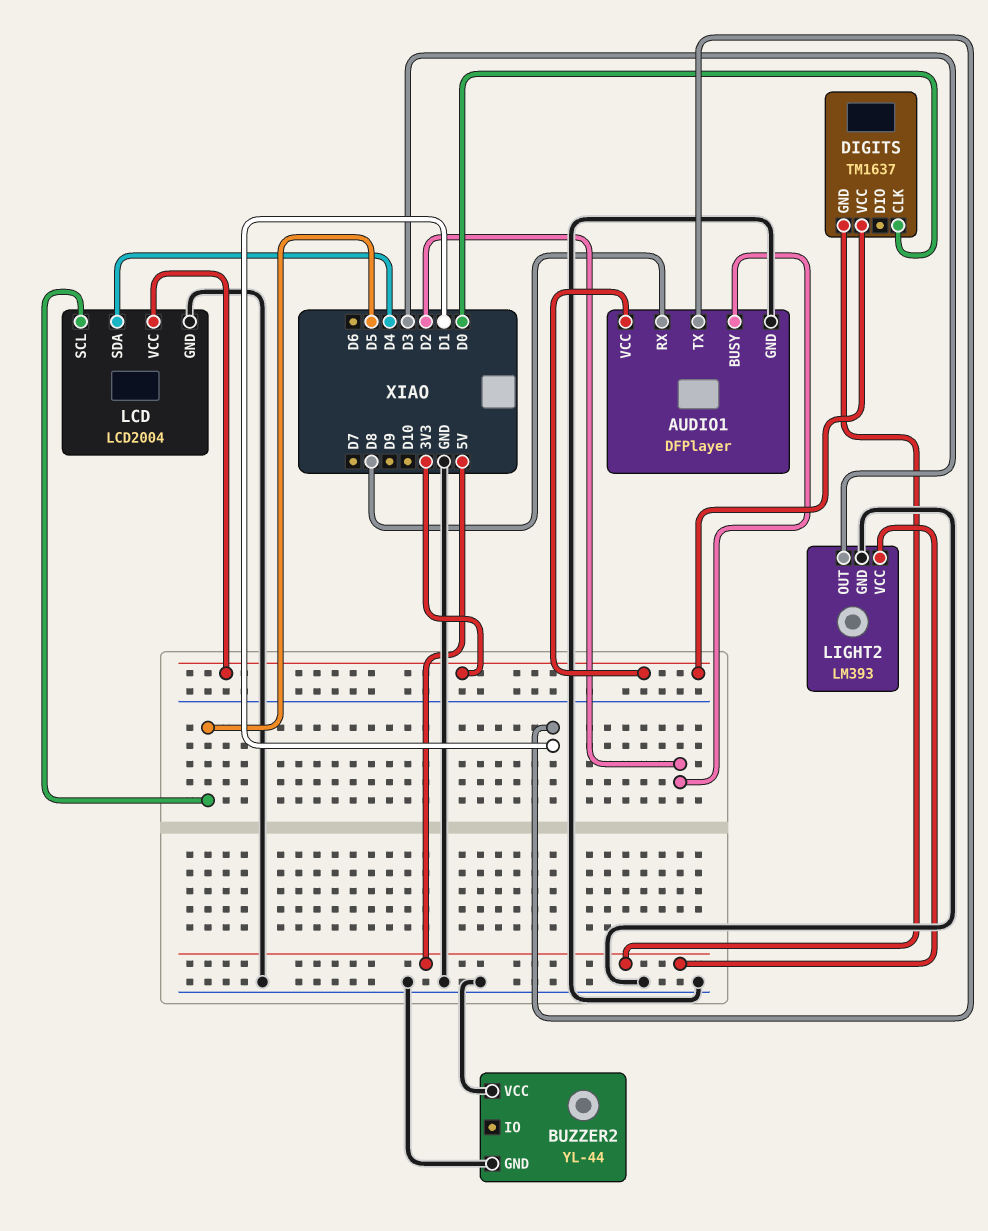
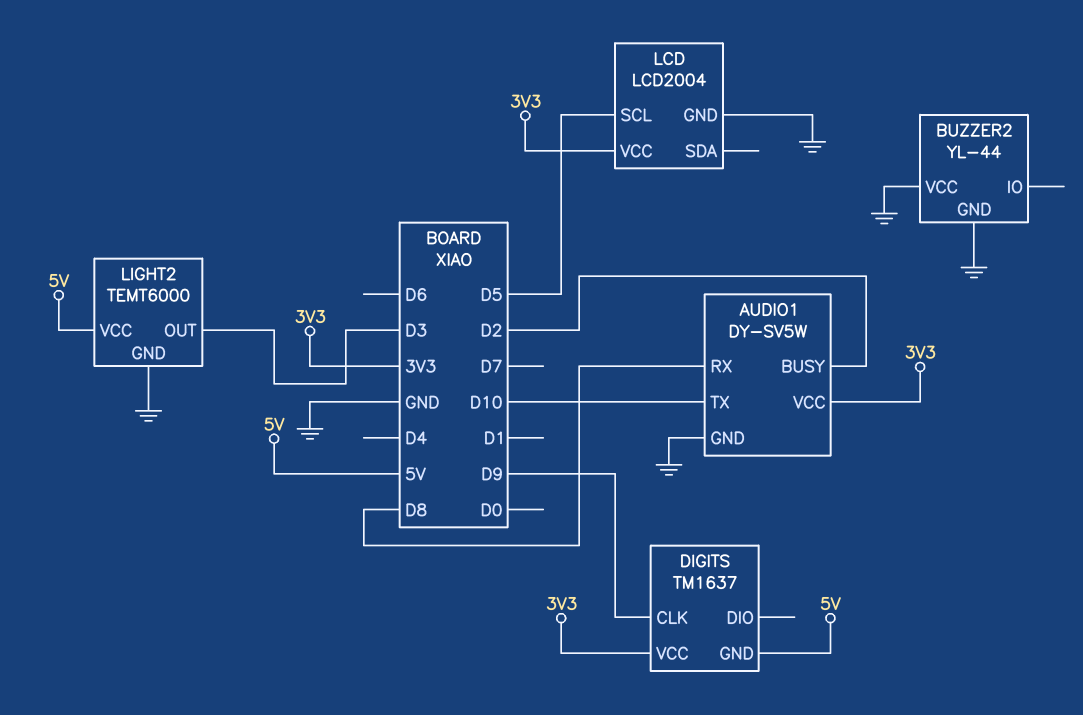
AUDIO1: DFPlayer -> DY-SV5W
AUDIO1 pin TX: D1 -> D10
DIGITS pin CLK: D0 -> D9
LCD pin SDA: D4 -> none
LIGHT2: LM393 -> TEMT6000

